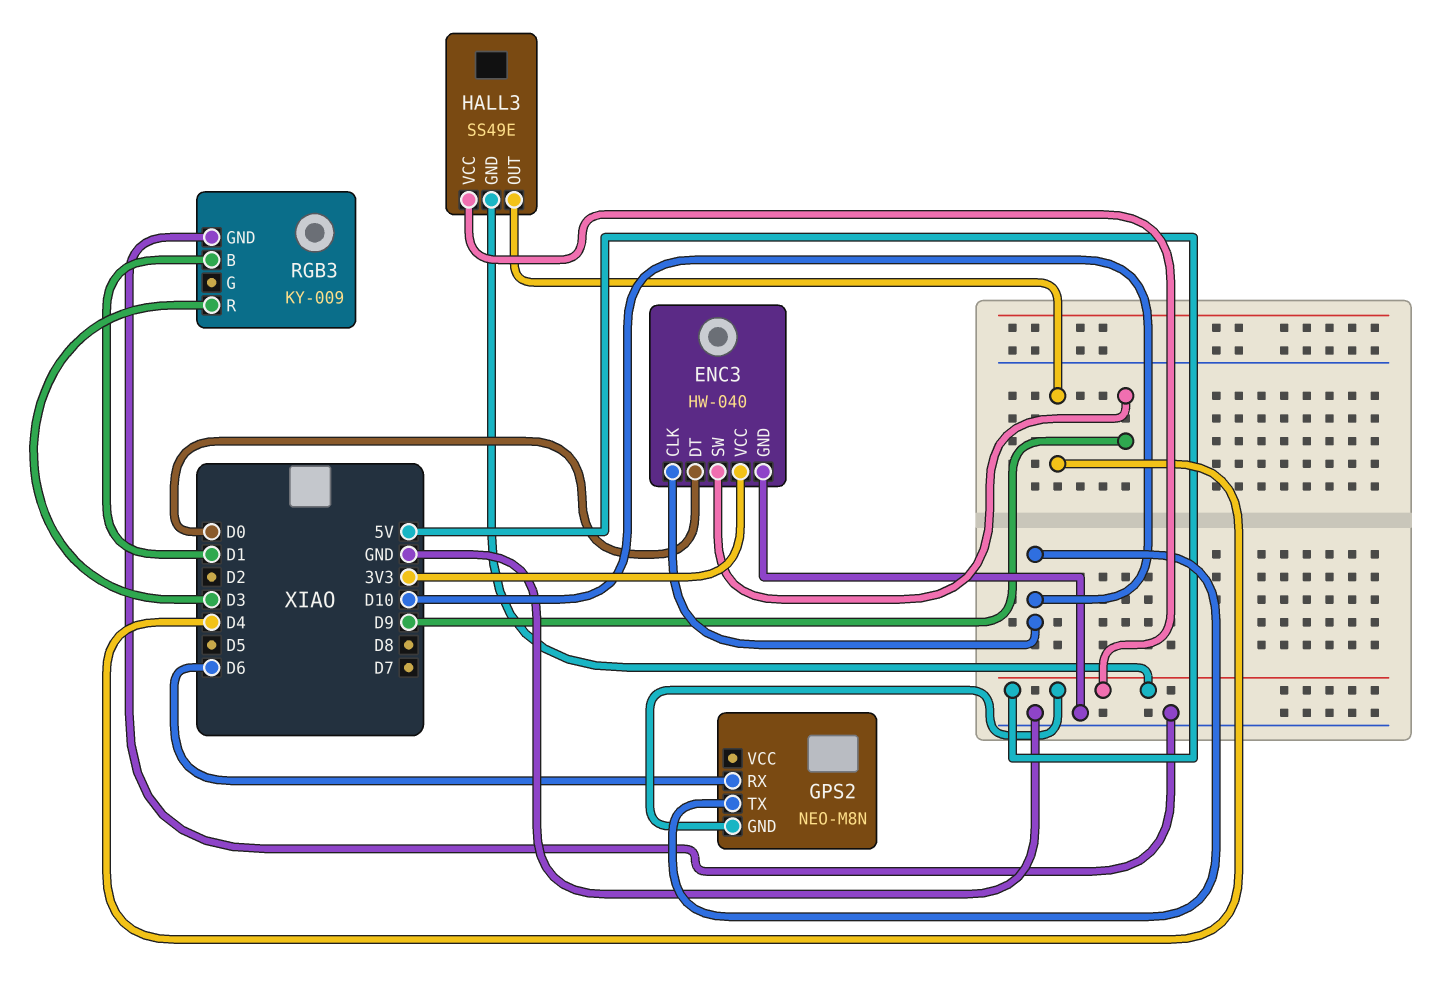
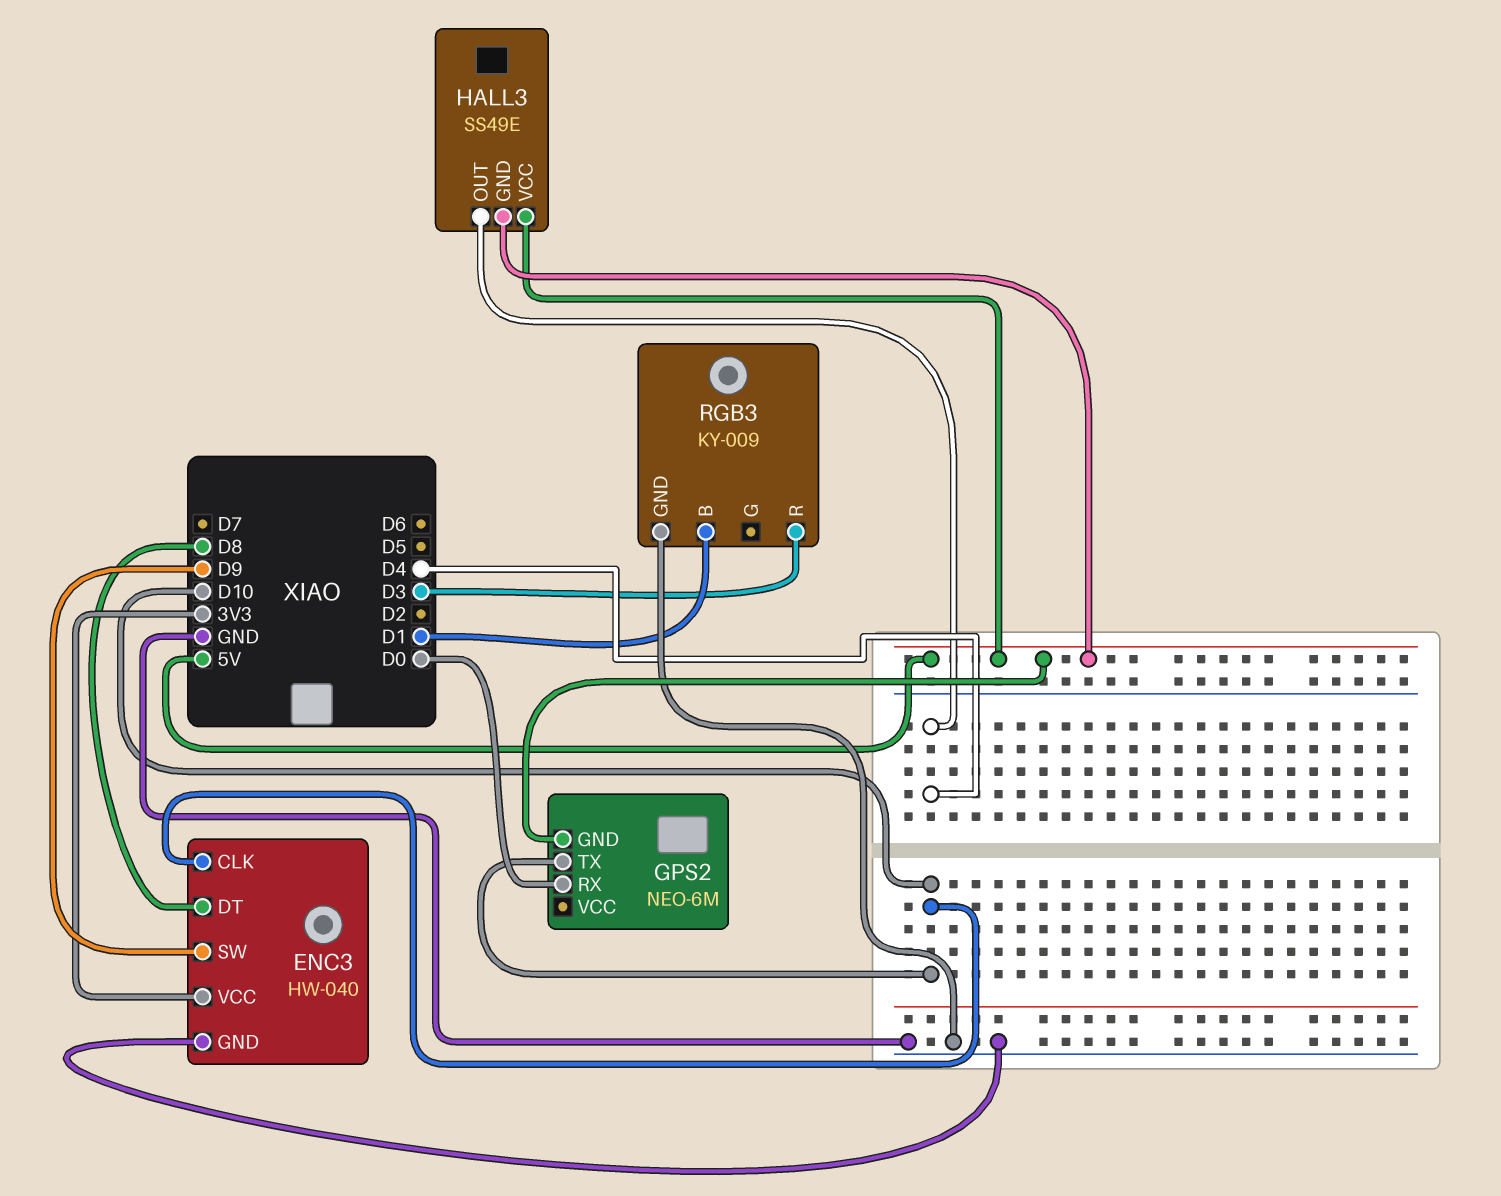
ENC3 pin DT: D0 -> D8
GPS2: NEO-M8N -> NEO-6M
GPS2 pin RX: D6 -> D0

